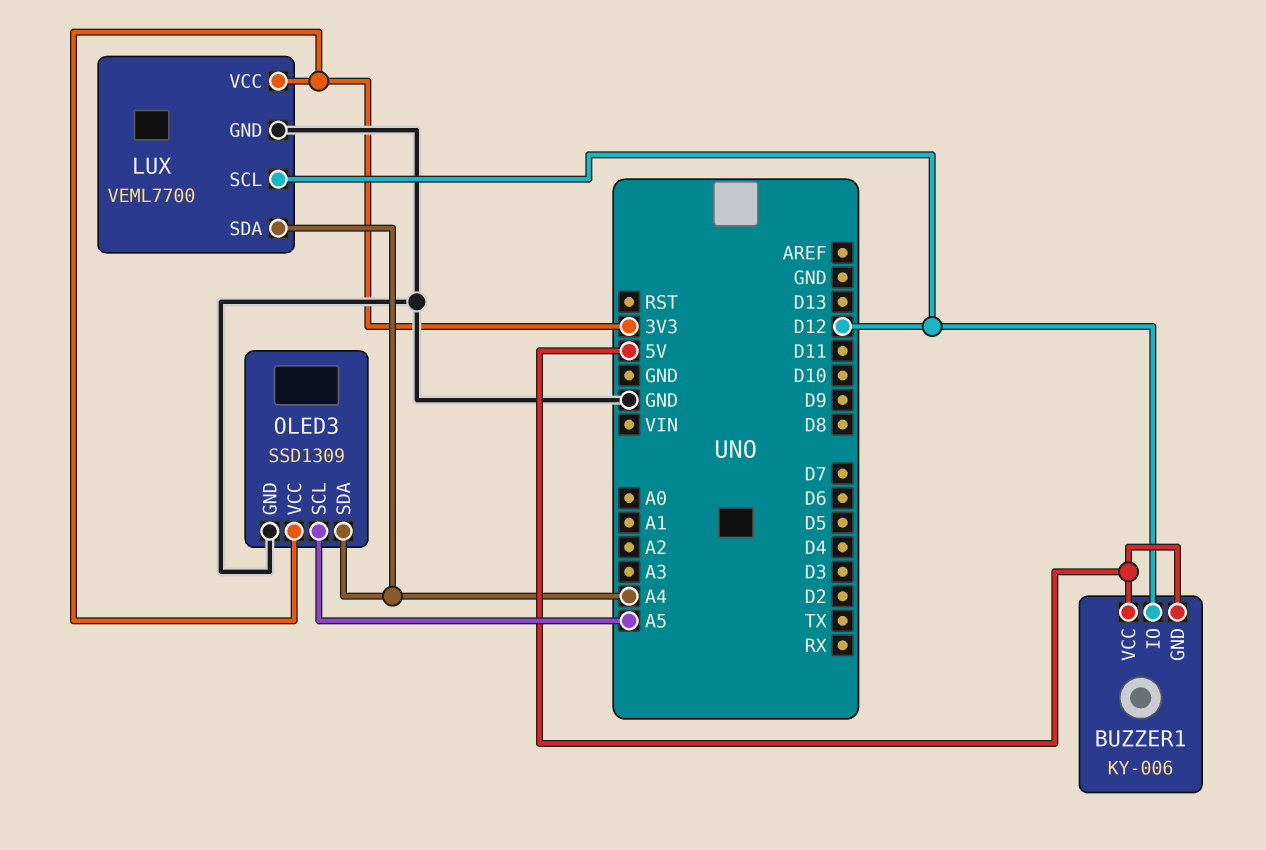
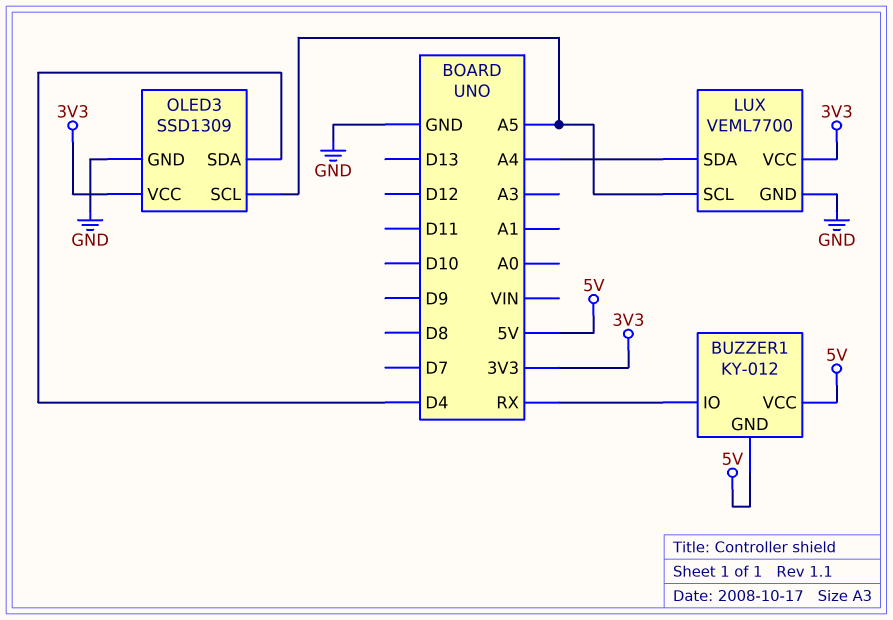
BUZZER1: KY-006 -> KY-012
BUZZER1 pin IO: D12 -> RX
LUX pin SCL: D12 -> A5
OLED3 pin SDA: A4 -> D4

